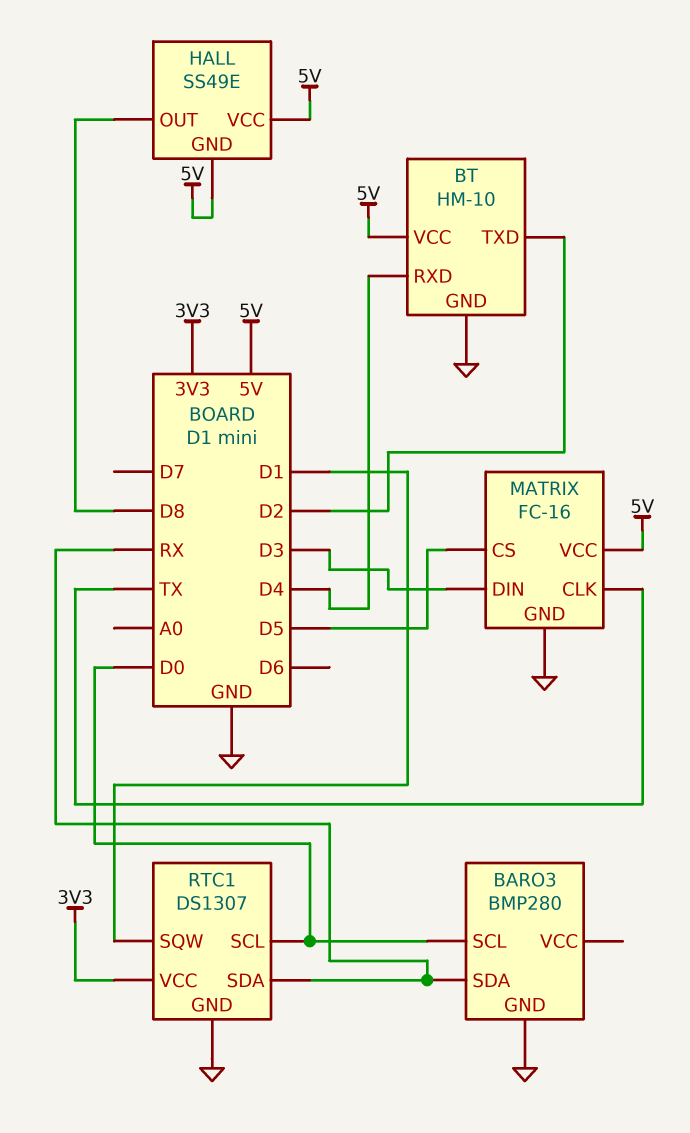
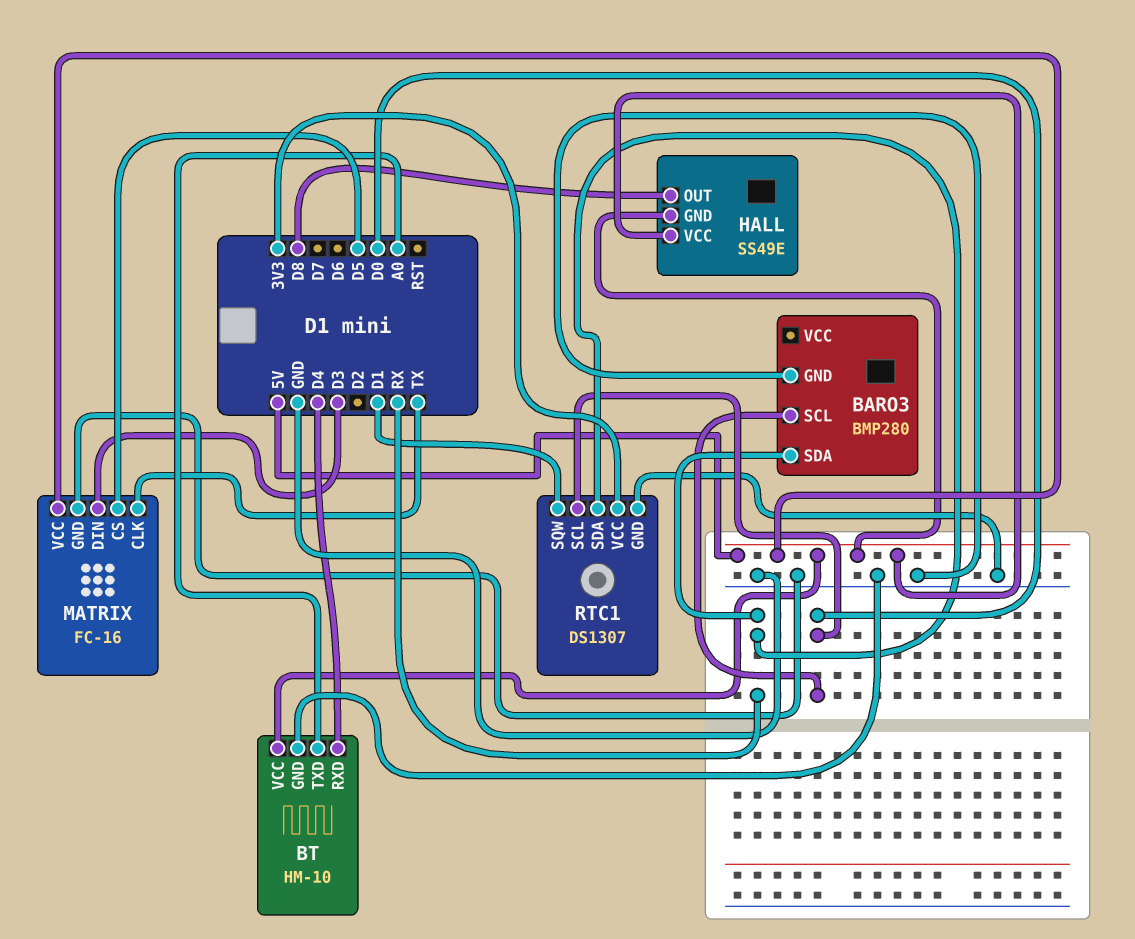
BT pin TXD: D2 -> A0

